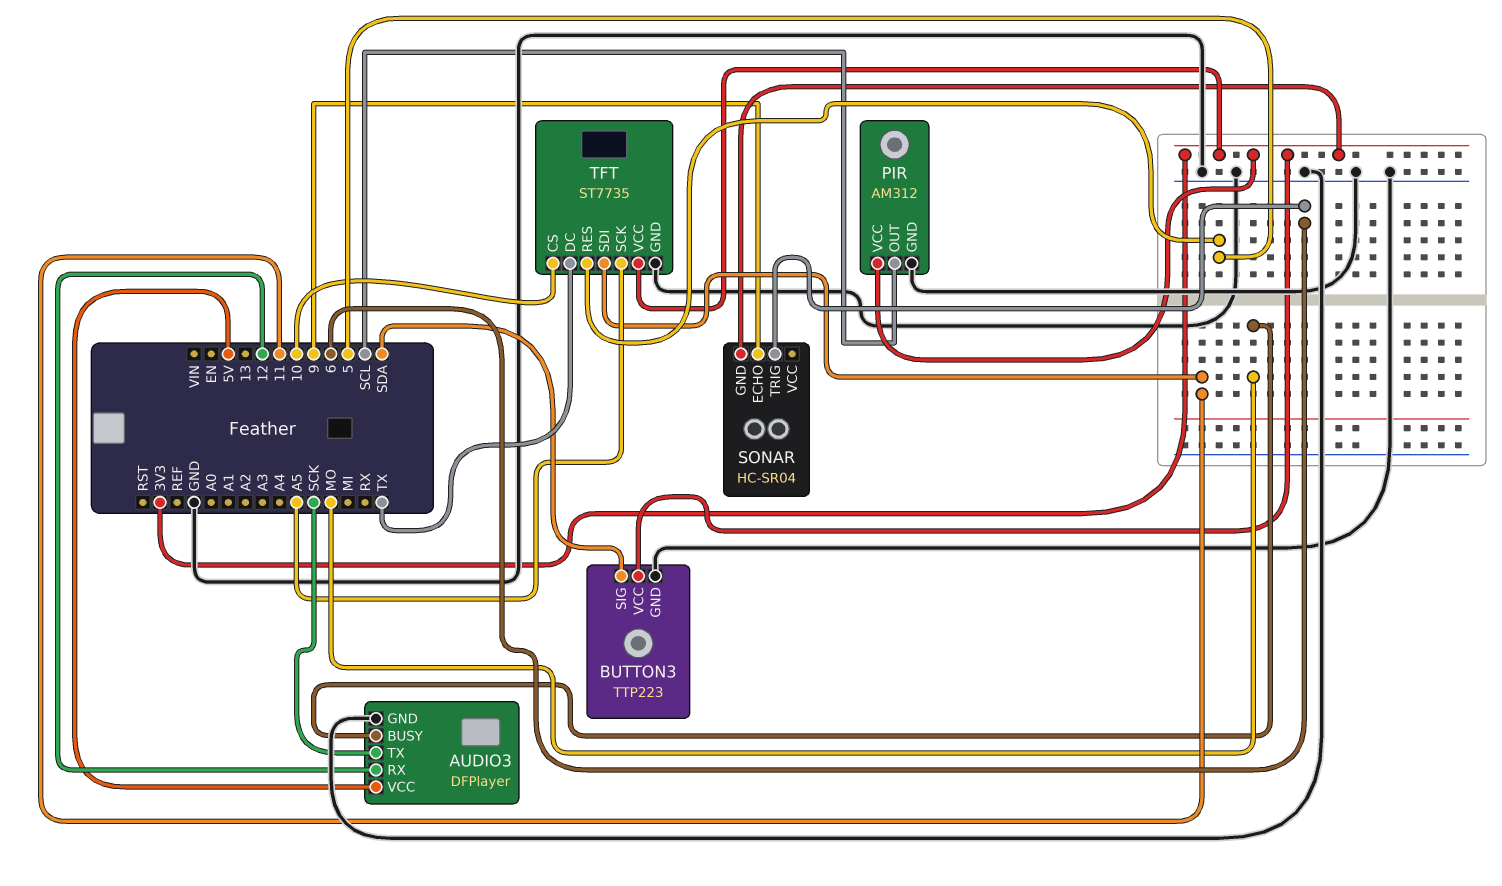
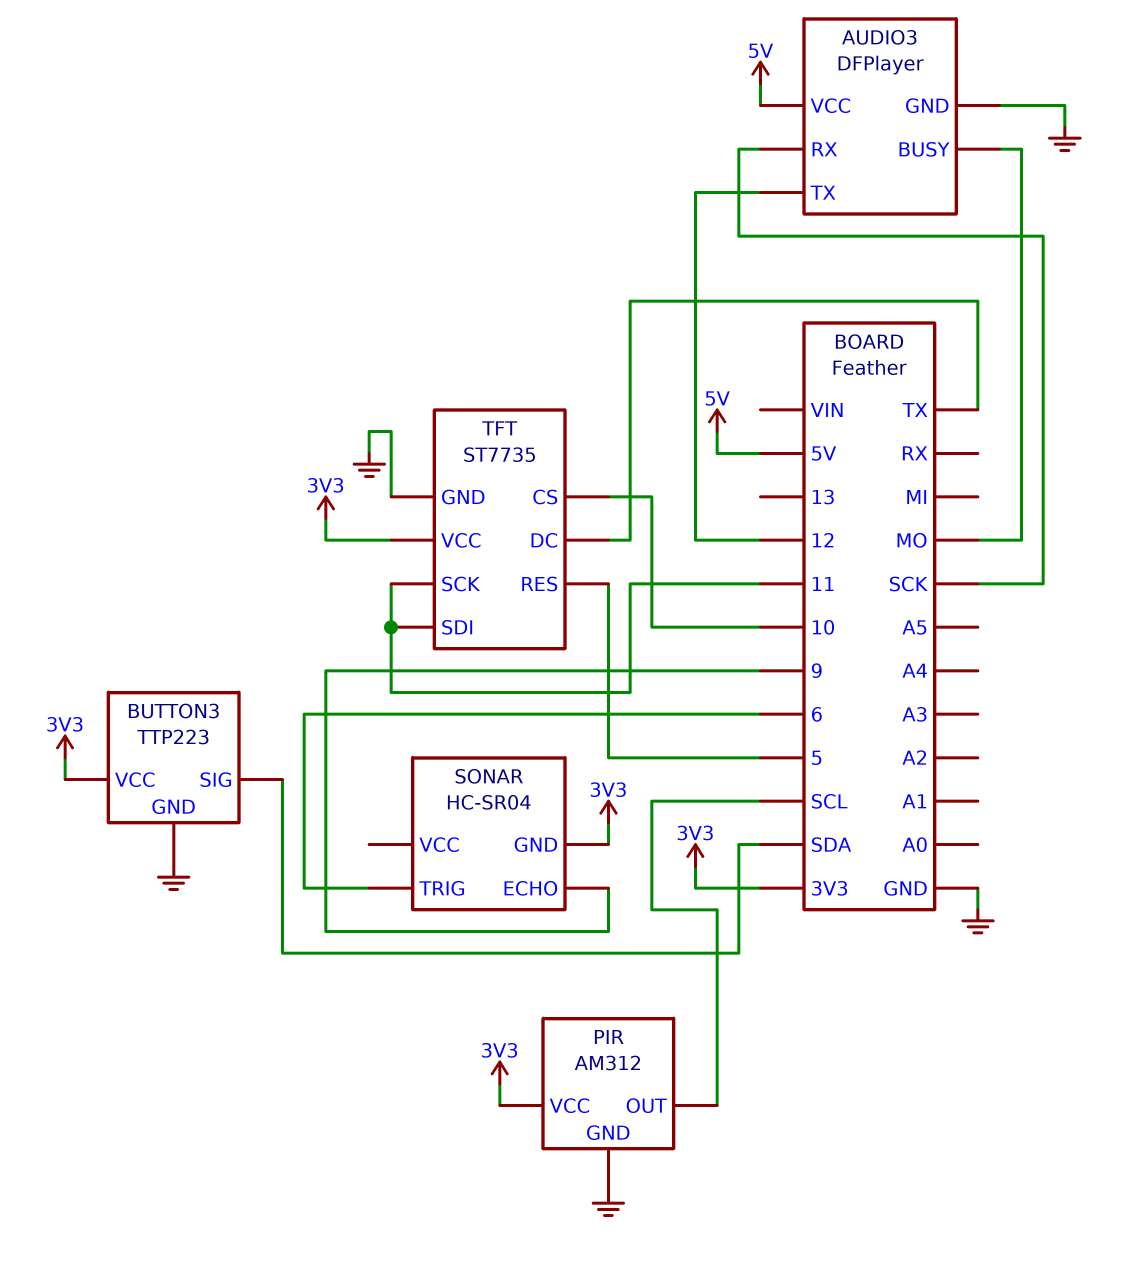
AUDIO3 pin RX: 12 -> SCK
AUDIO3 pin TX: SCK -> 12
TFT pin SCK: A5 -> 11

